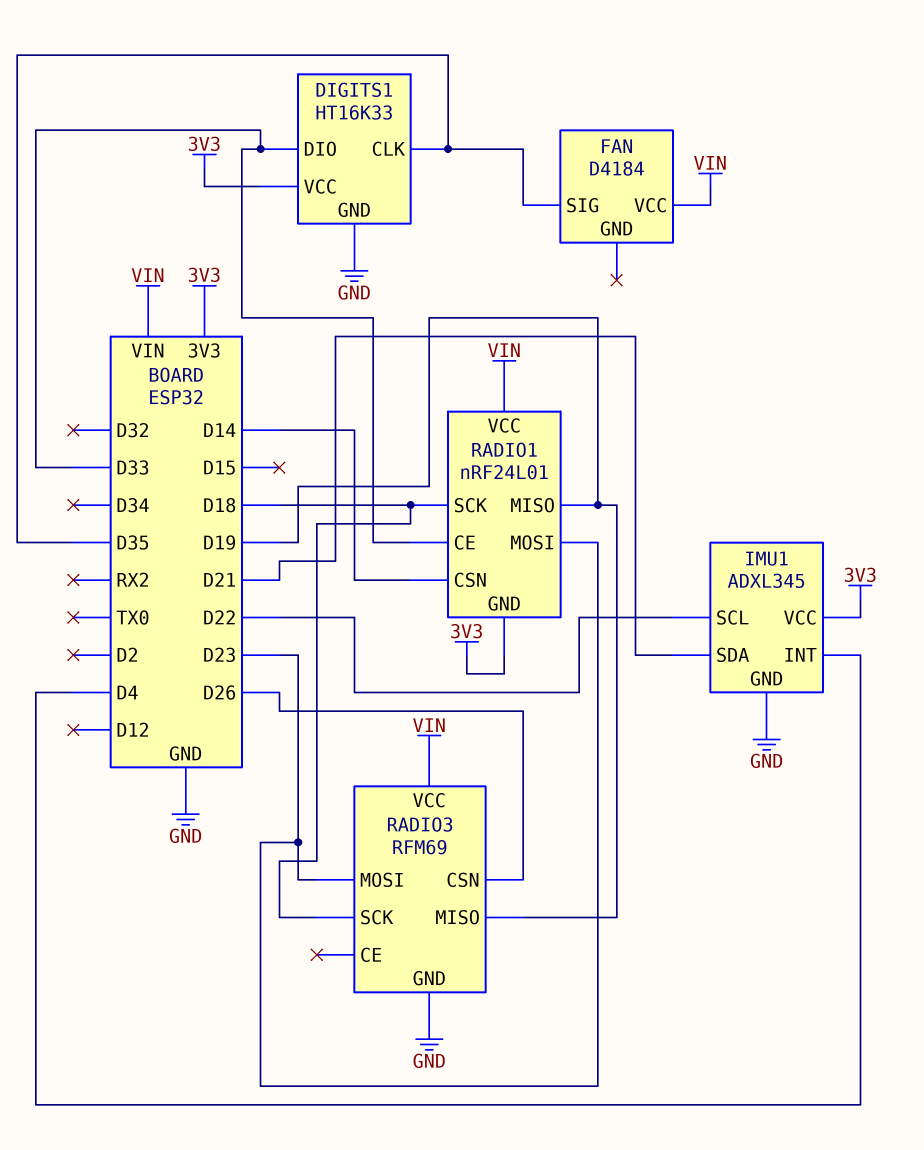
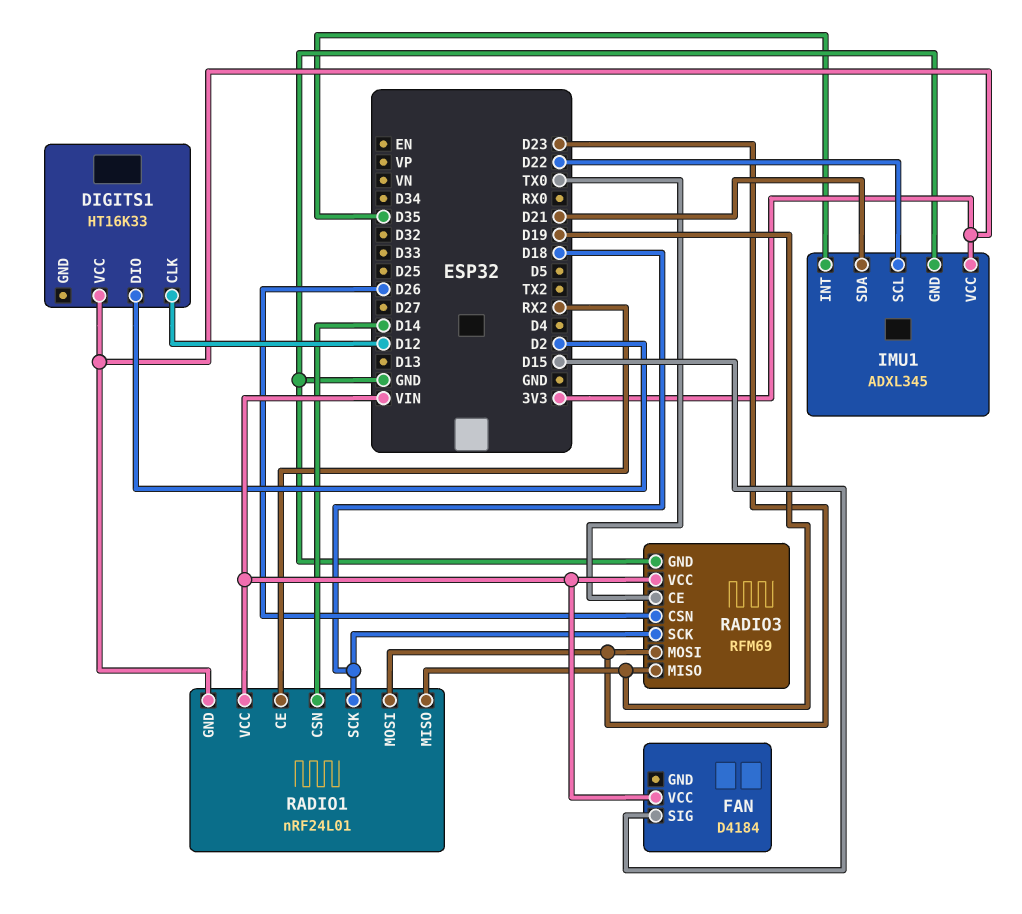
DIGITS1 pin CLK: D35 -> D12
DIGITS1 pin DIO: D33 -> D2
DIGITS1 pin GND: GND -> none
FAN pin SIG: D35 -> D15
IMU1 pin INT: D4 -> D35
RADIO1 pin CE: D33 -> RX2
RADIO3 pin CE: none -> TX0

